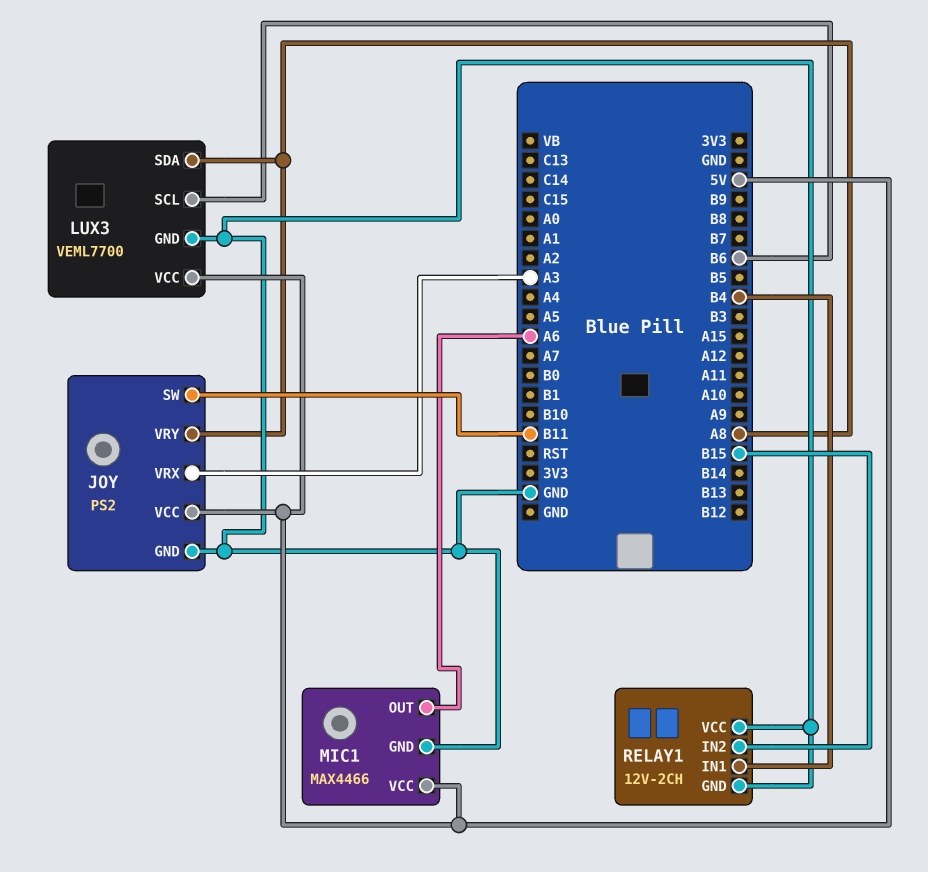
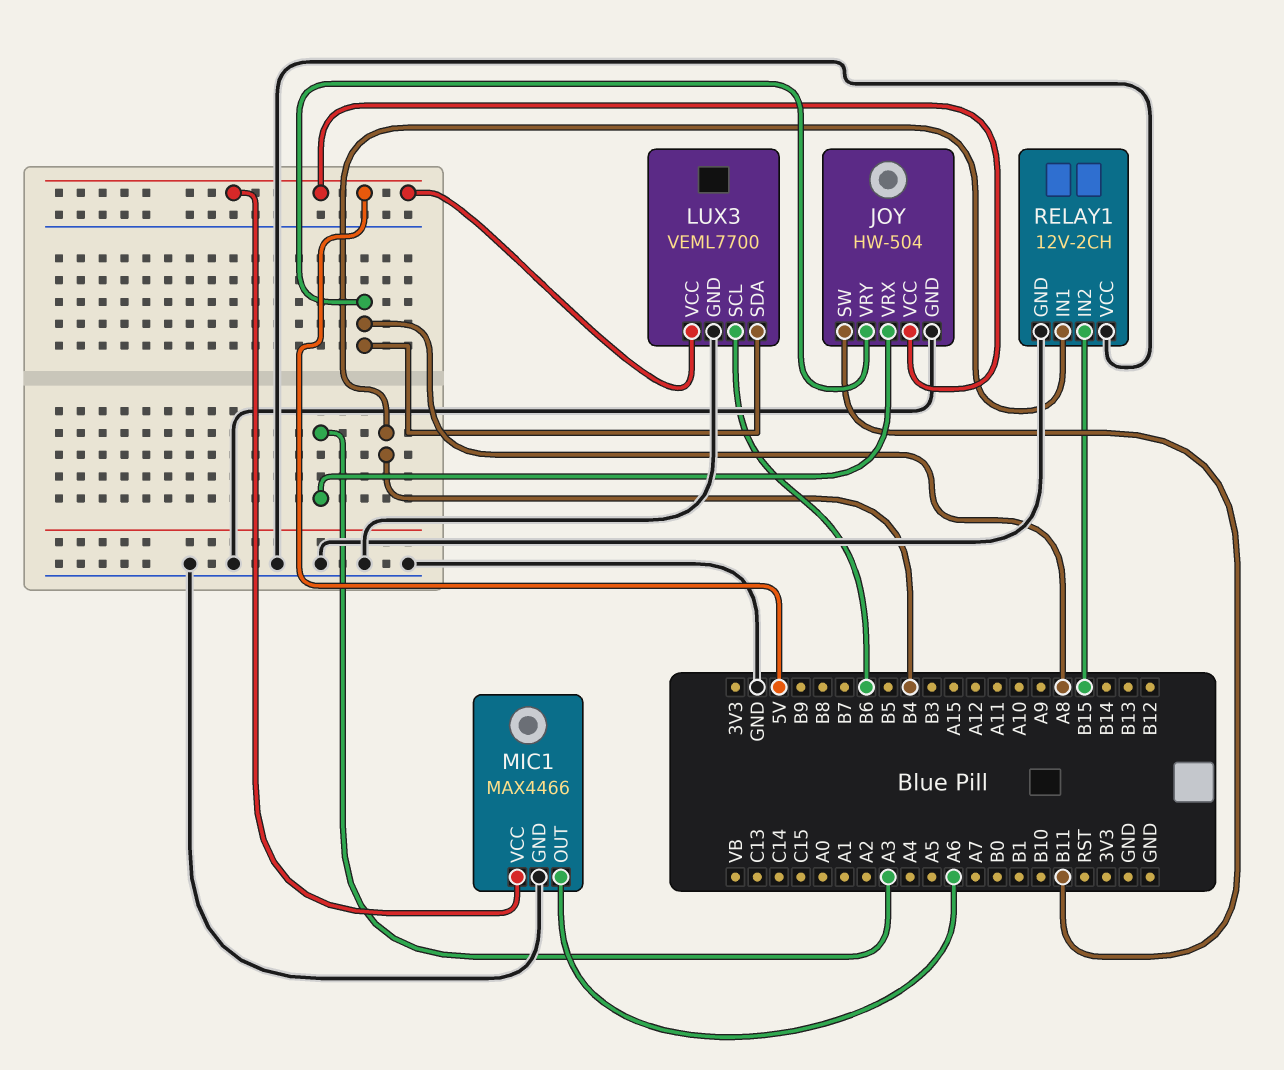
JOY: PS2 -> HW-504

